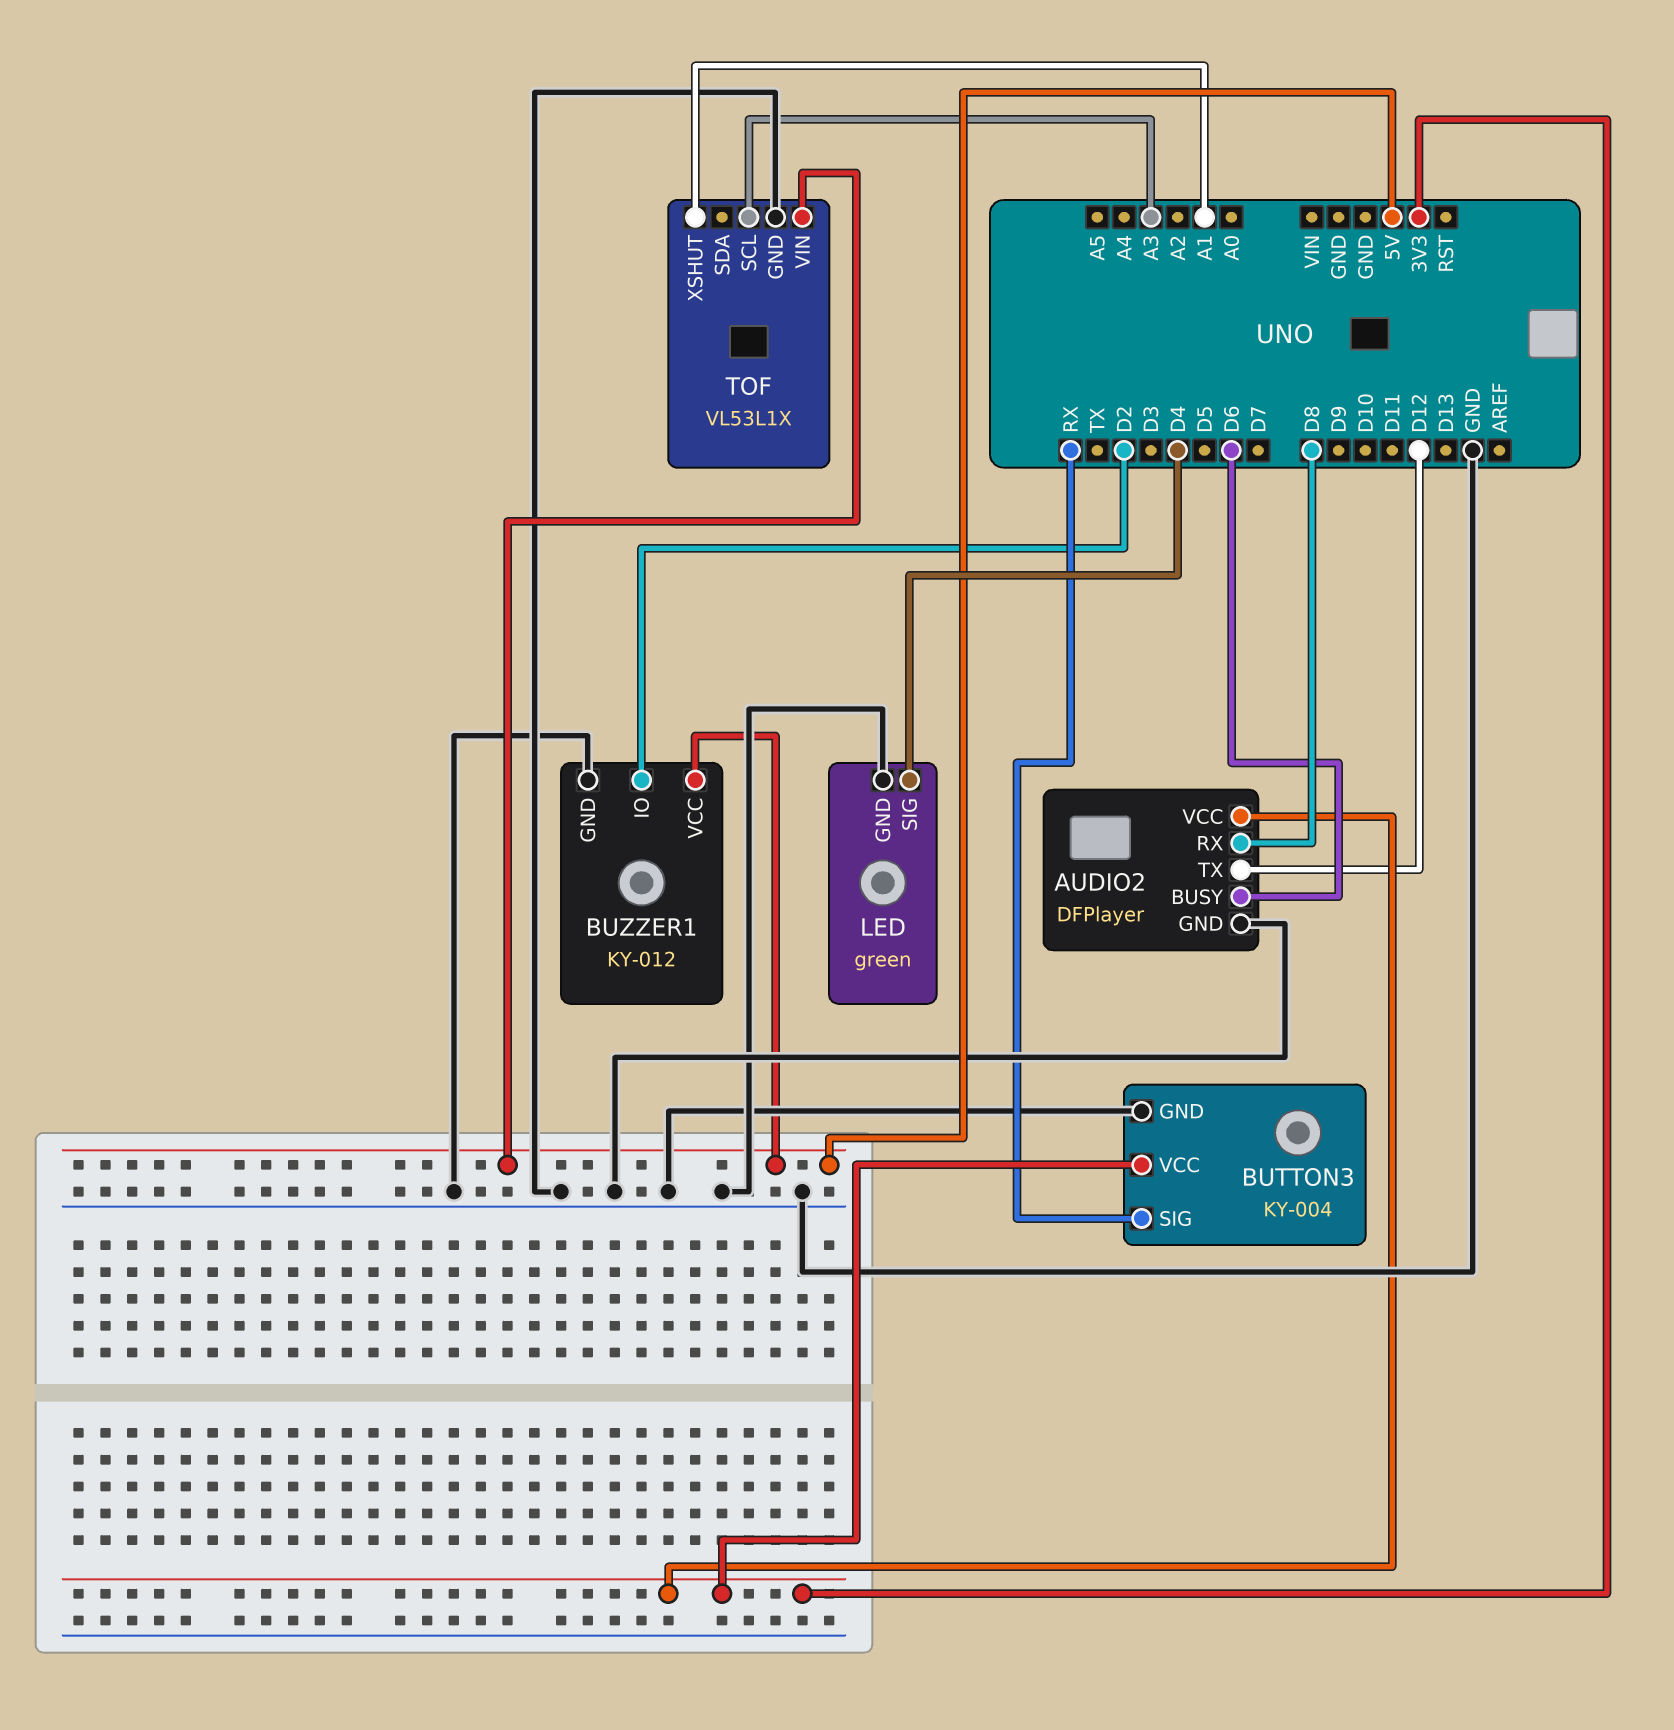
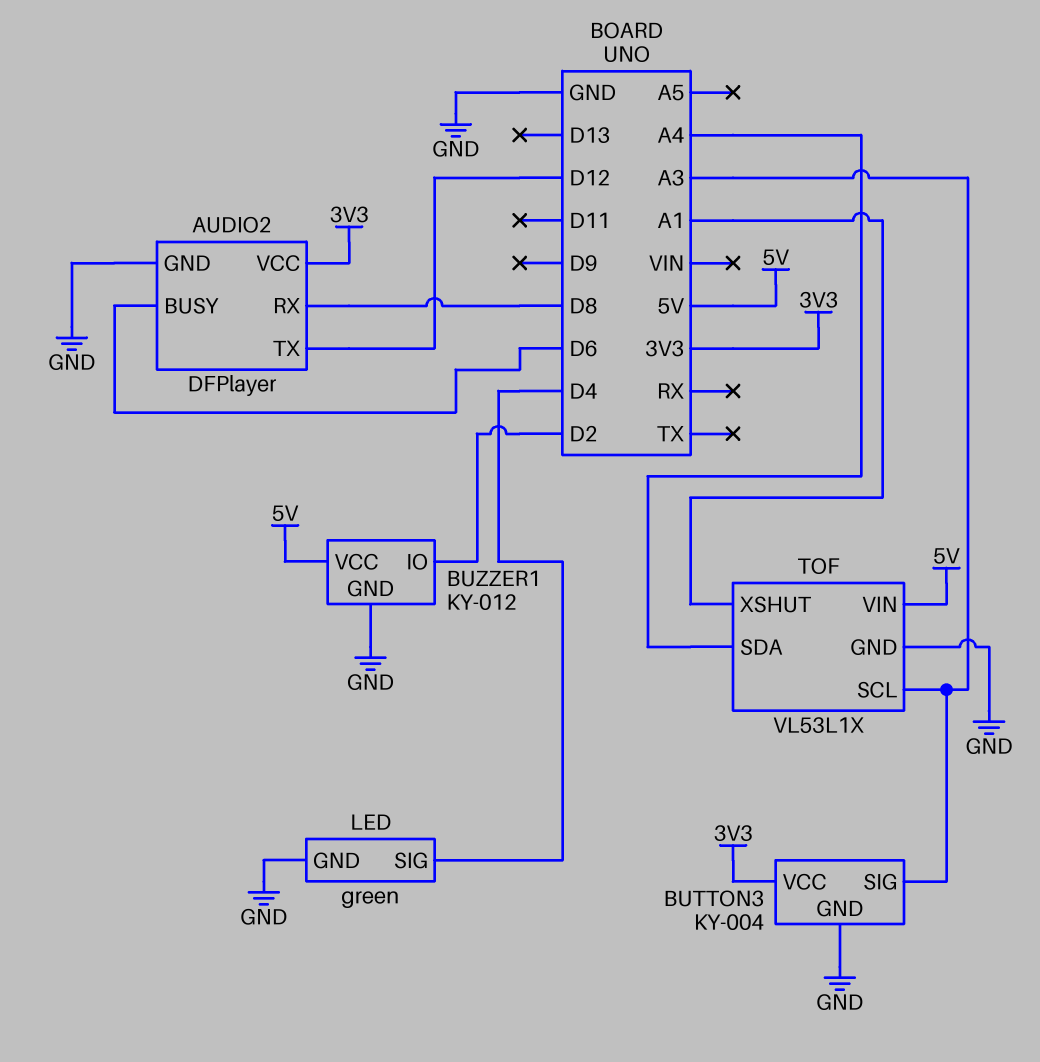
BUTTON3 pin SIG: RX -> A3
TOF pin SDA: none -> A4

